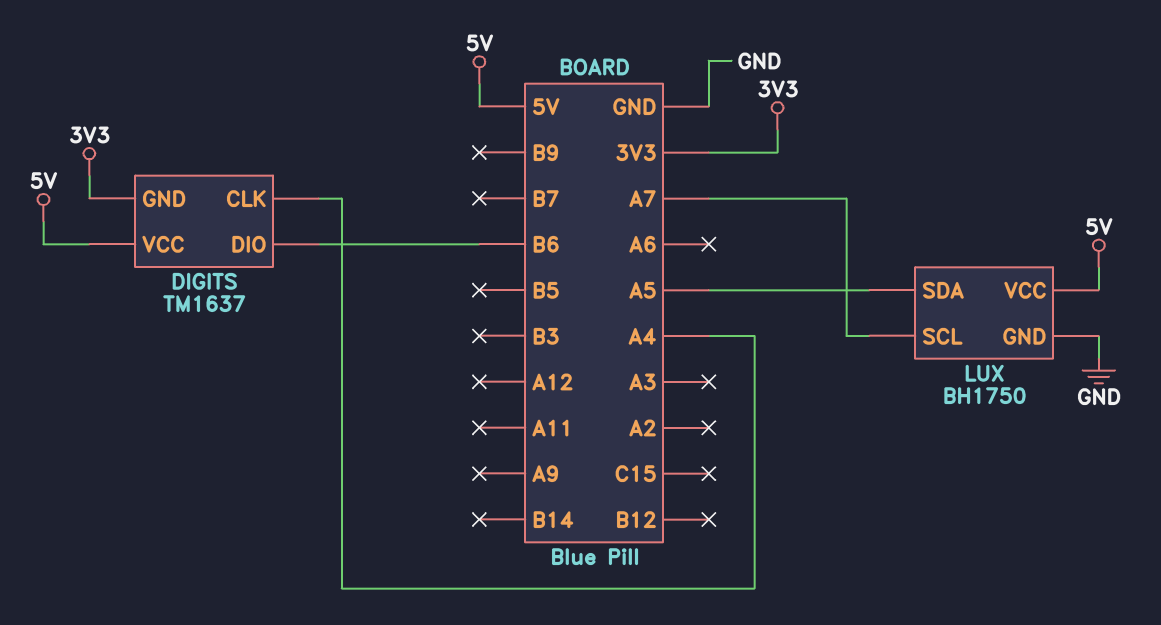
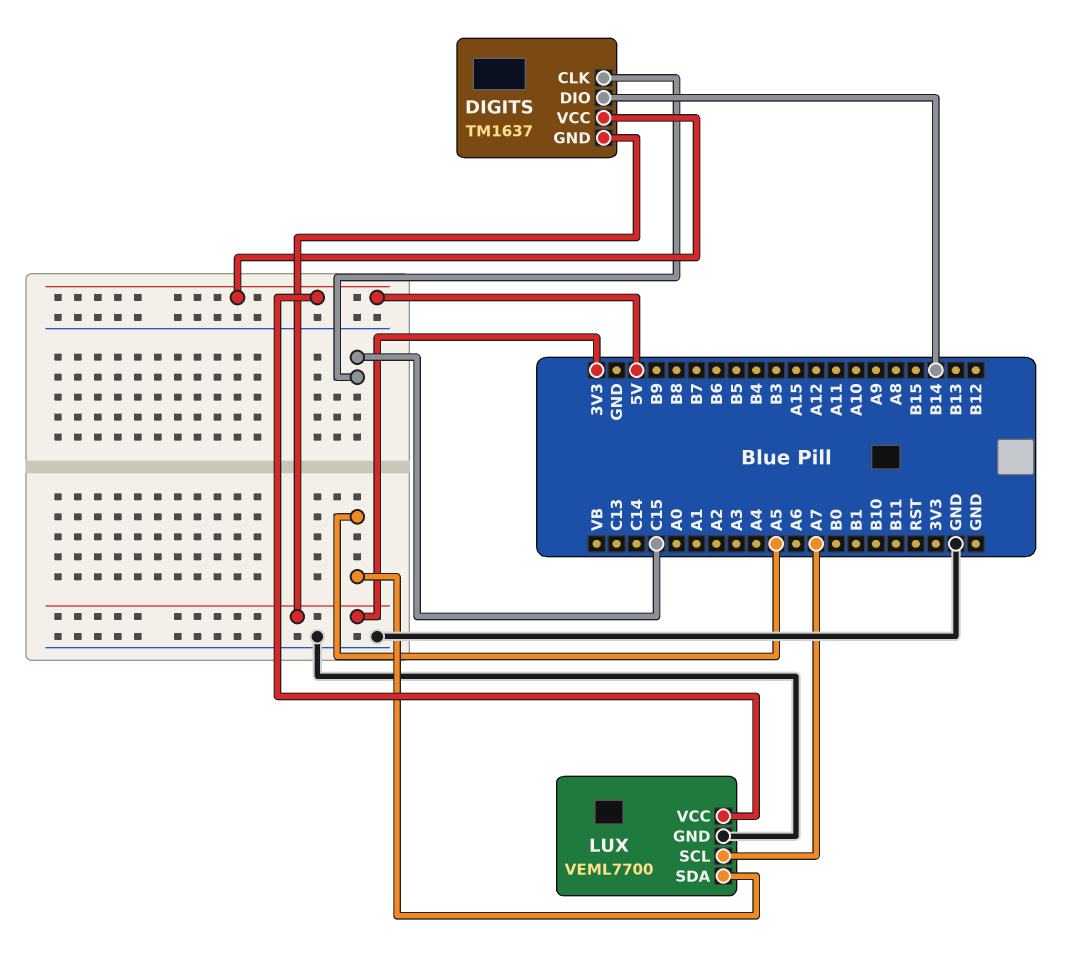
DIGITS pin CLK: A4 -> C15
DIGITS pin DIO: B6 -> B14
LUX: BH1750 -> VEML7700

